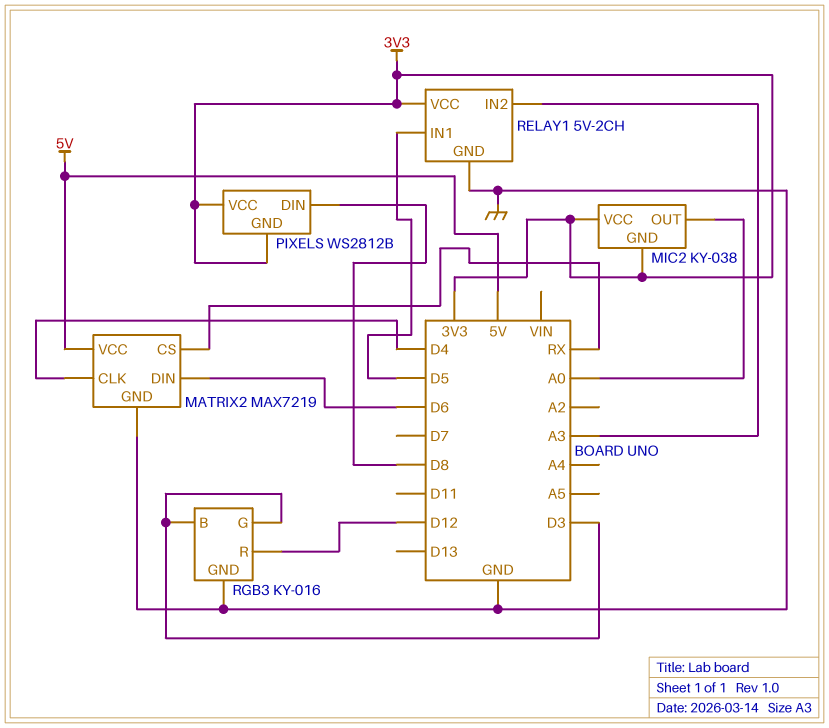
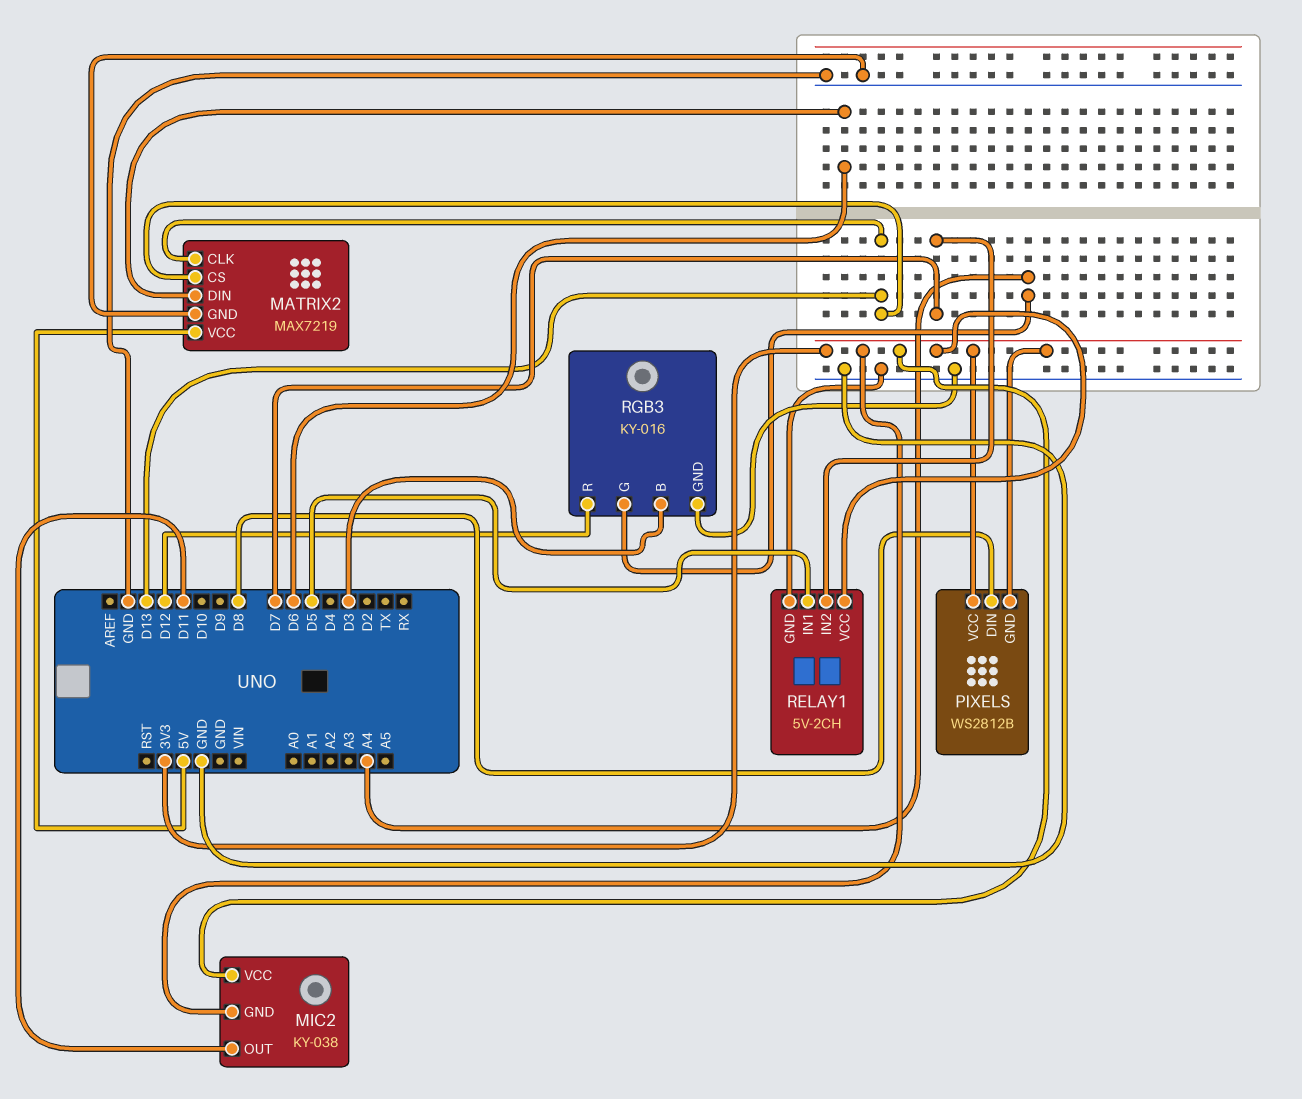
MATRIX2 pin CLK: D4 -> D13
MATRIX2 pin CS: RX -> D13
MIC2 pin OUT: A0 -> D11
RELAY1 pin IN2: A3 -> D7
RGB3 pin G: D3 -> A4

